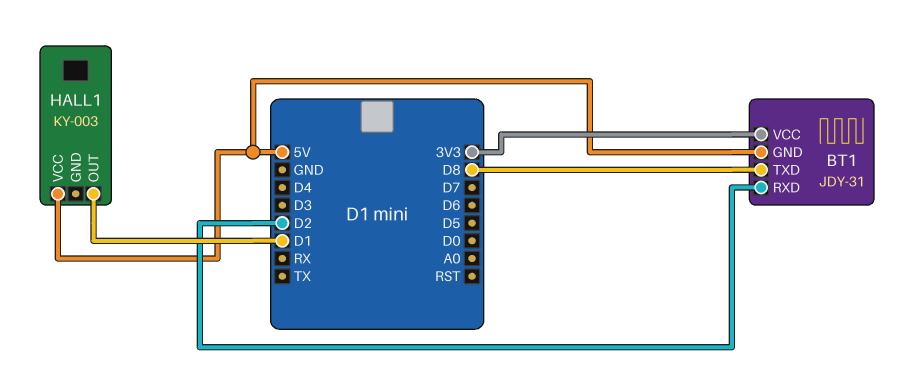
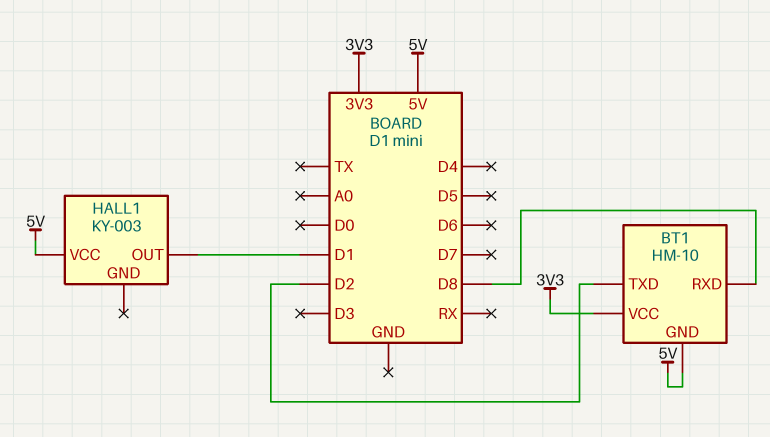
BT1: JDY-31 -> HM-10
BT1 pin RXD: D2 -> D8
BT1 pin TXD: D8 -> D2

